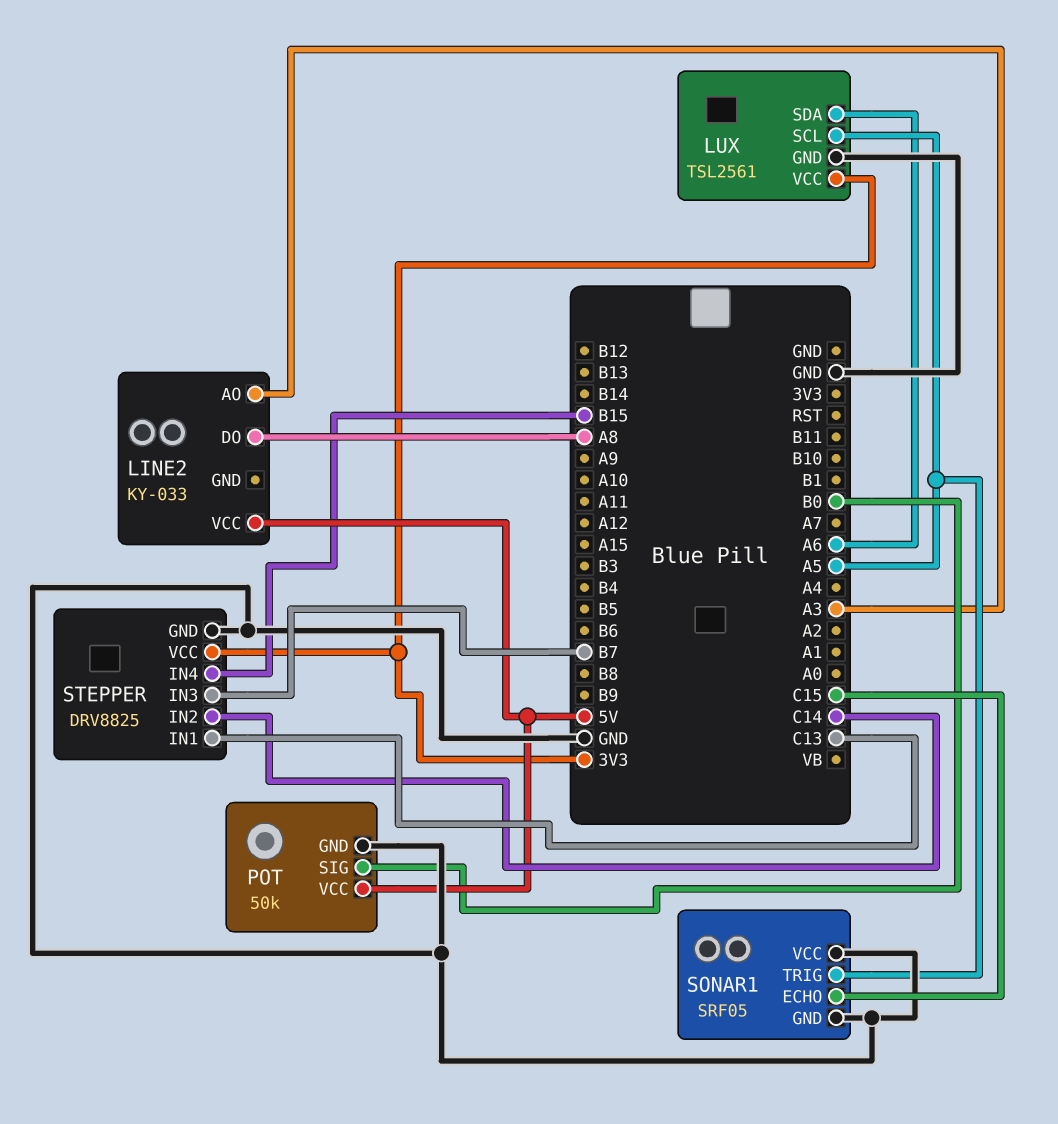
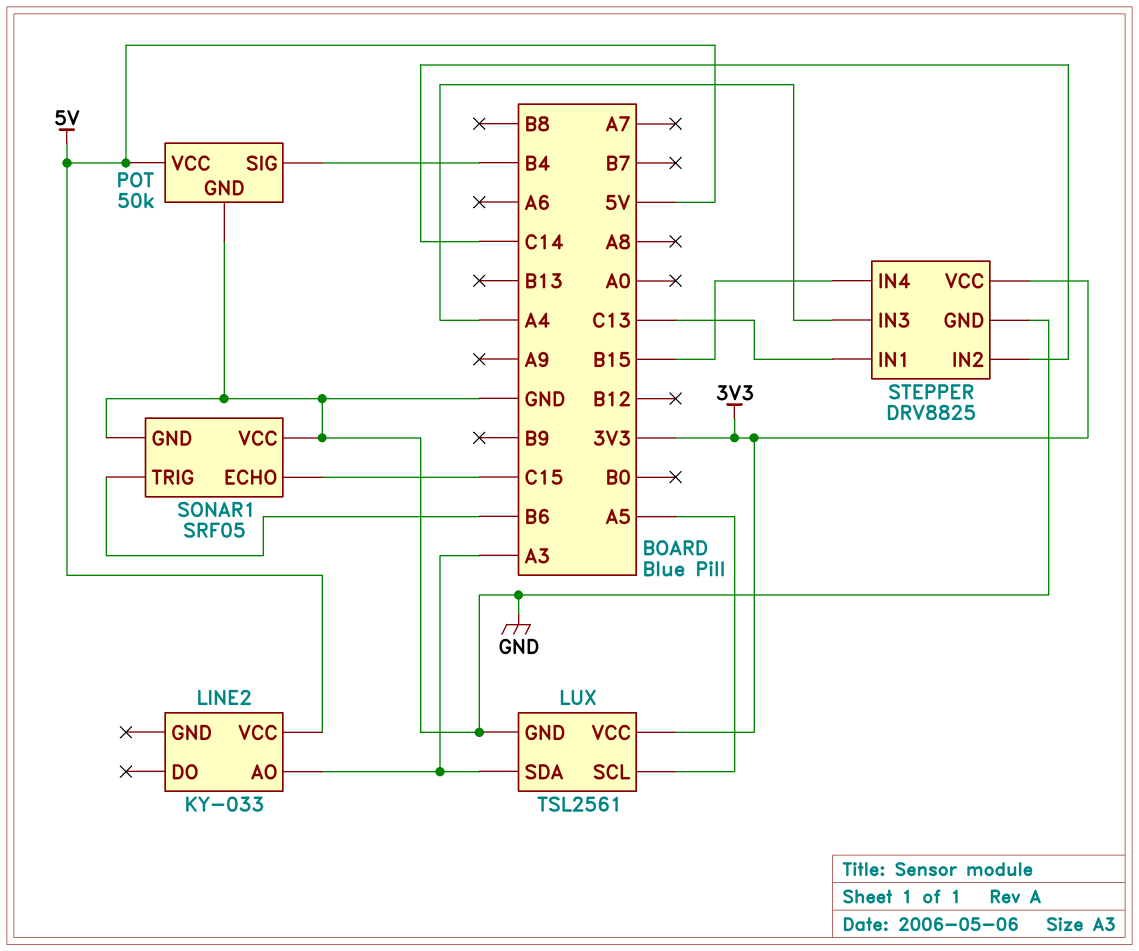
LINE2 pin DO: A8 -> none
LUX pin SDA: A6 -> A3
POT pin SIG: B0 -> B4
SONAR1 pin TRIG: A5 -> B6
STEPPER pin IN3: B7 -> A4

